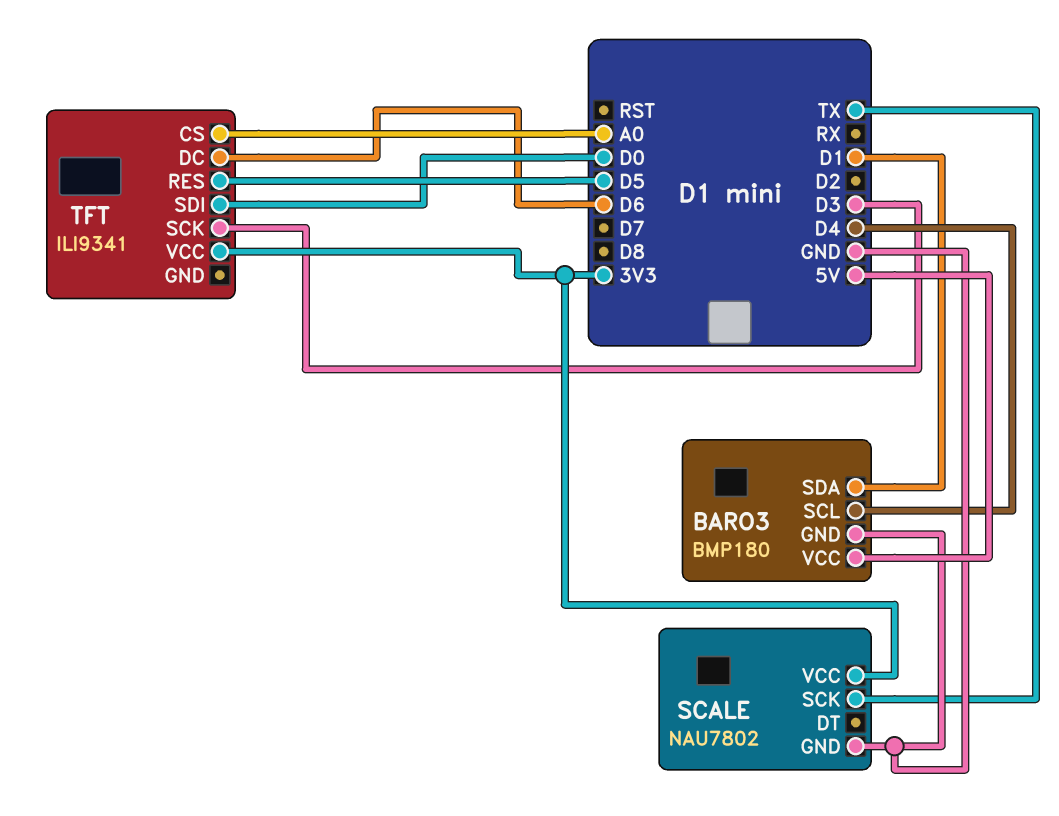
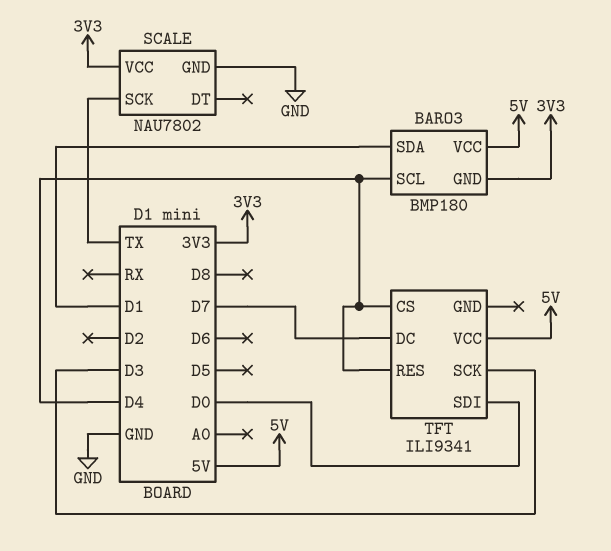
BARO3 pin GND: GND -> 3V3
TFT pin CS: A0 -> D4
TFT pin DC: D6 -> D7
TFT pin RES: D5 -> D4
TFT pin VCC: 3V3 -> 5V

